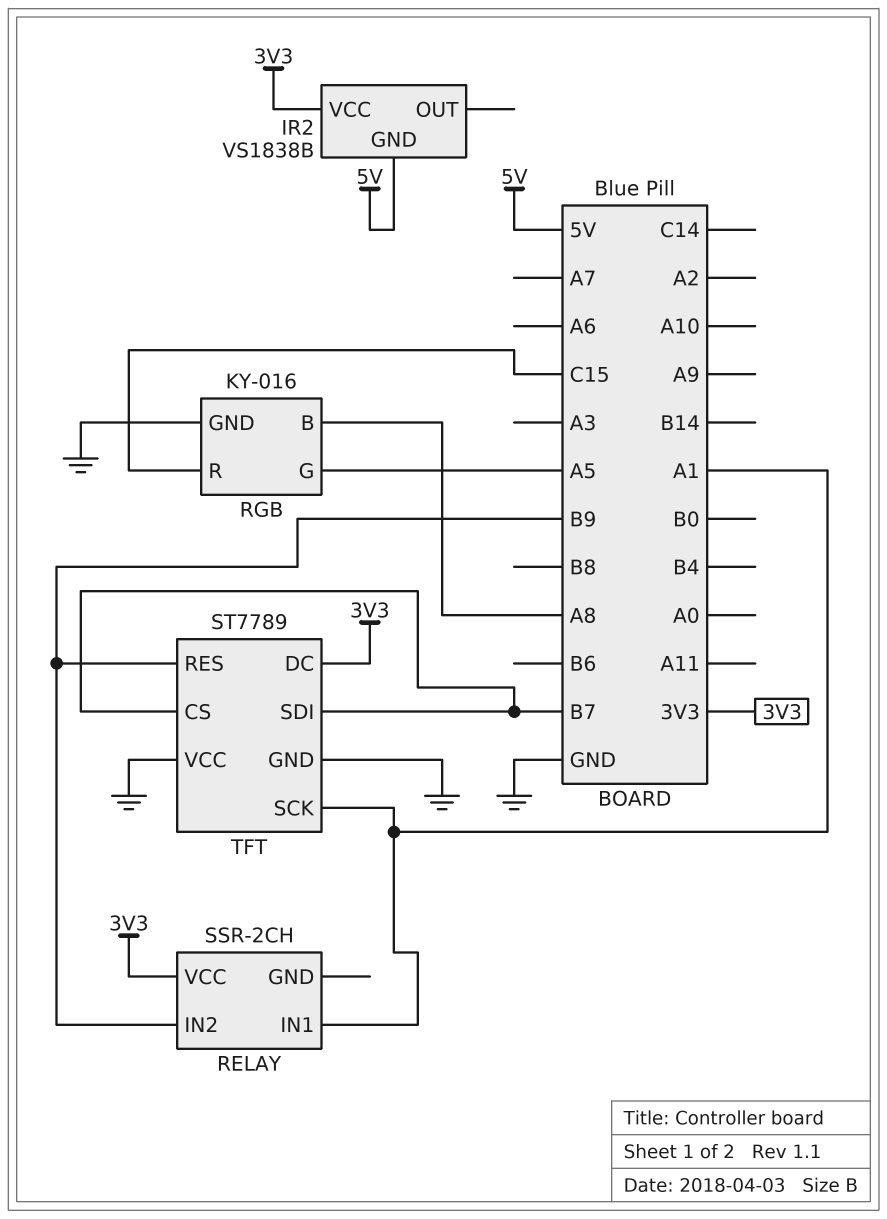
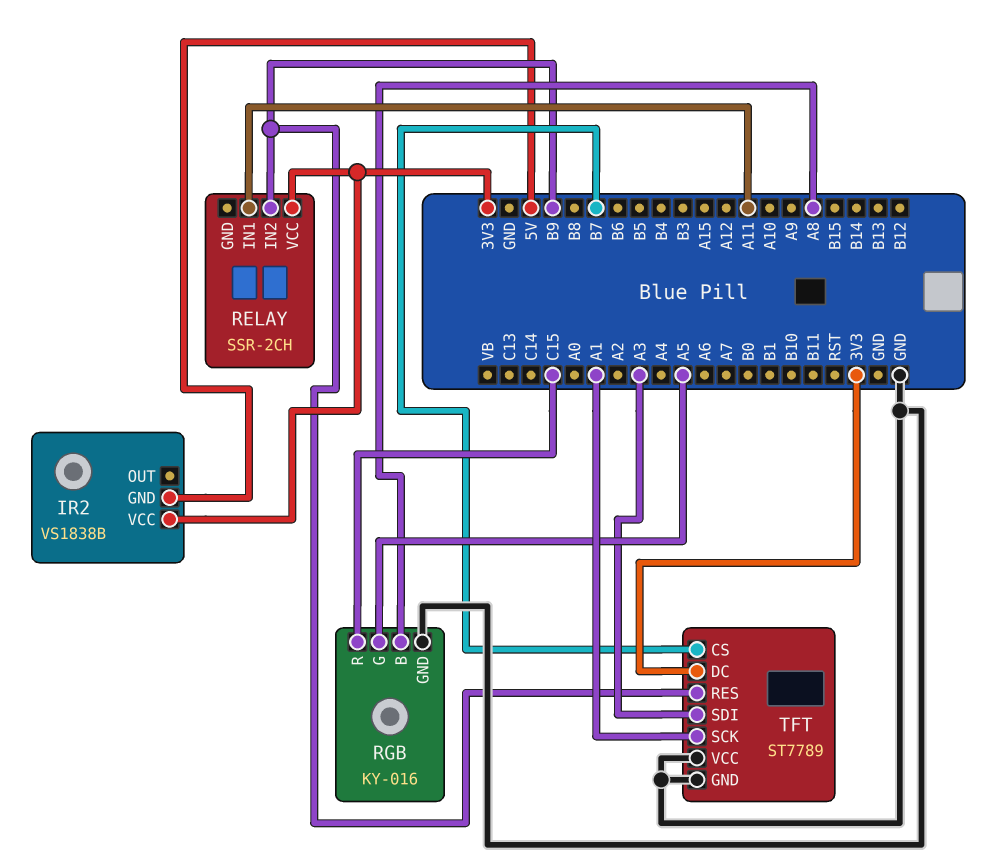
RELAY pin IN1: A1 -> A11
TFT pin SDI: B7 -> A3

